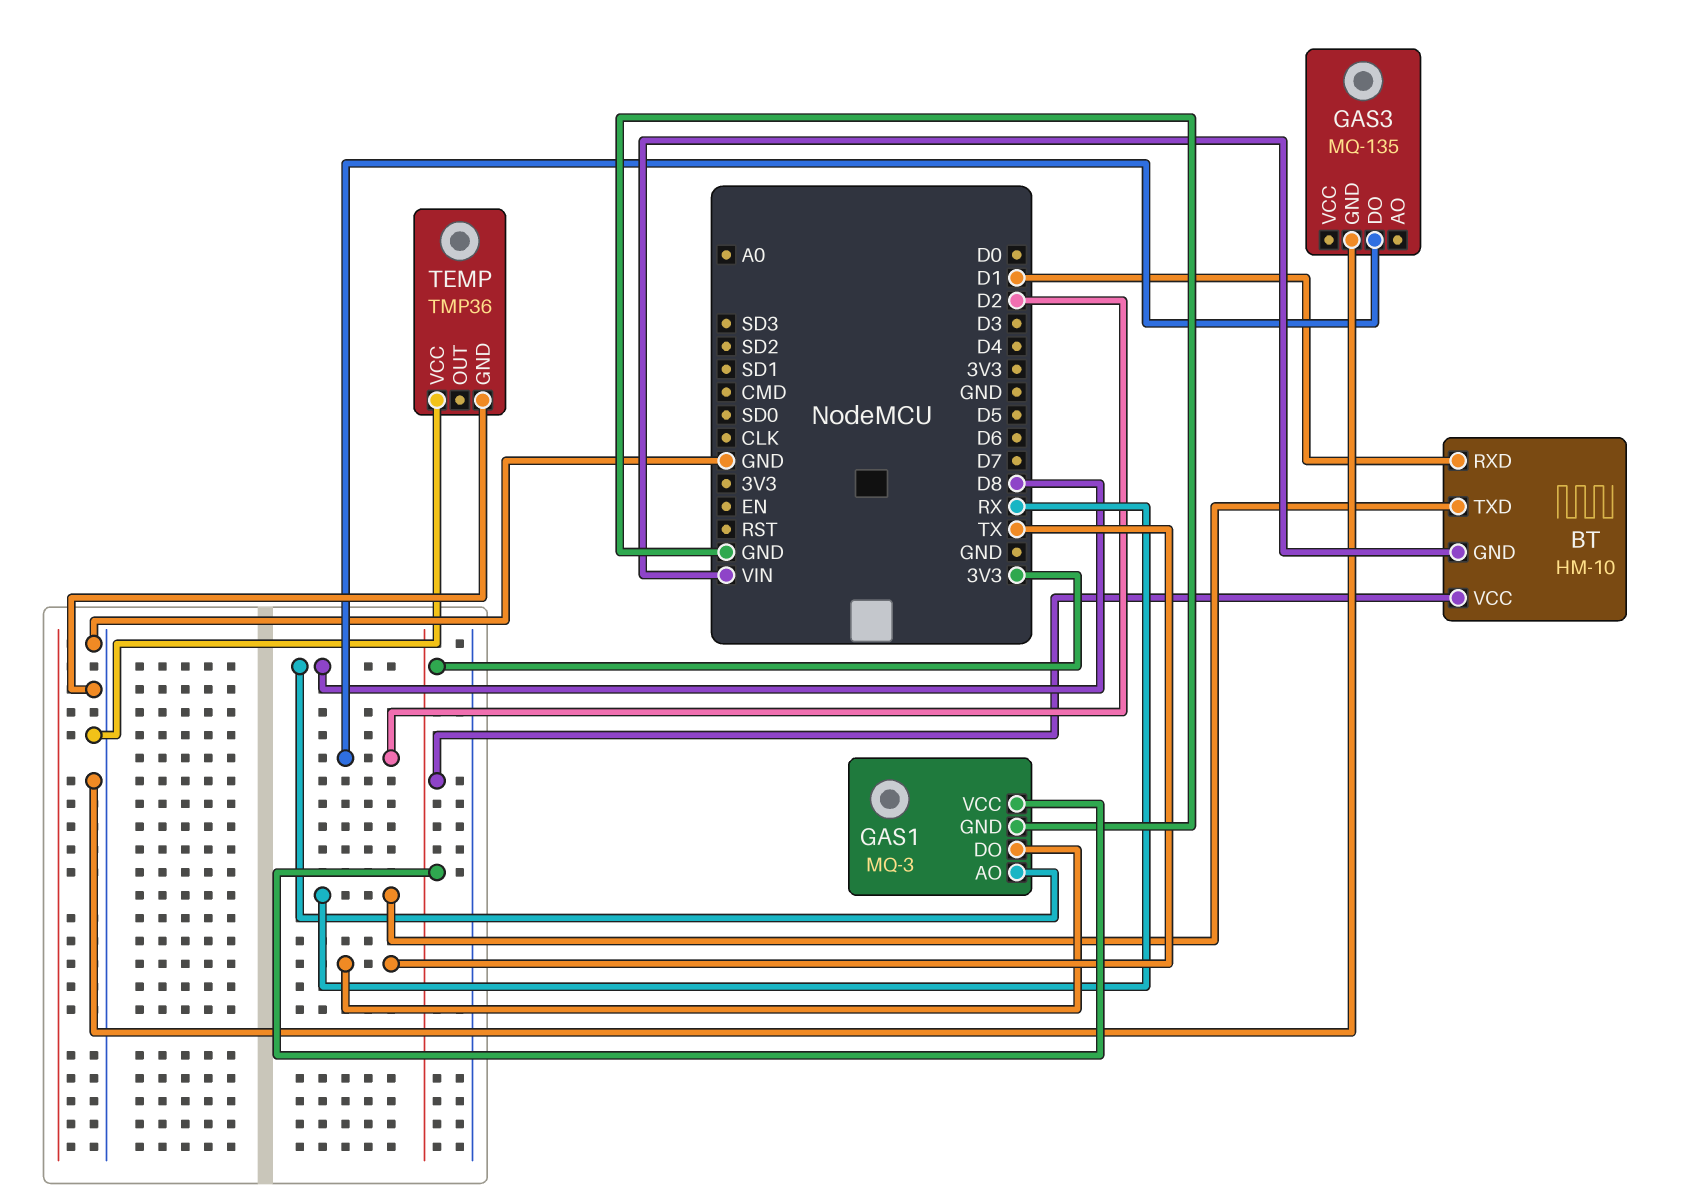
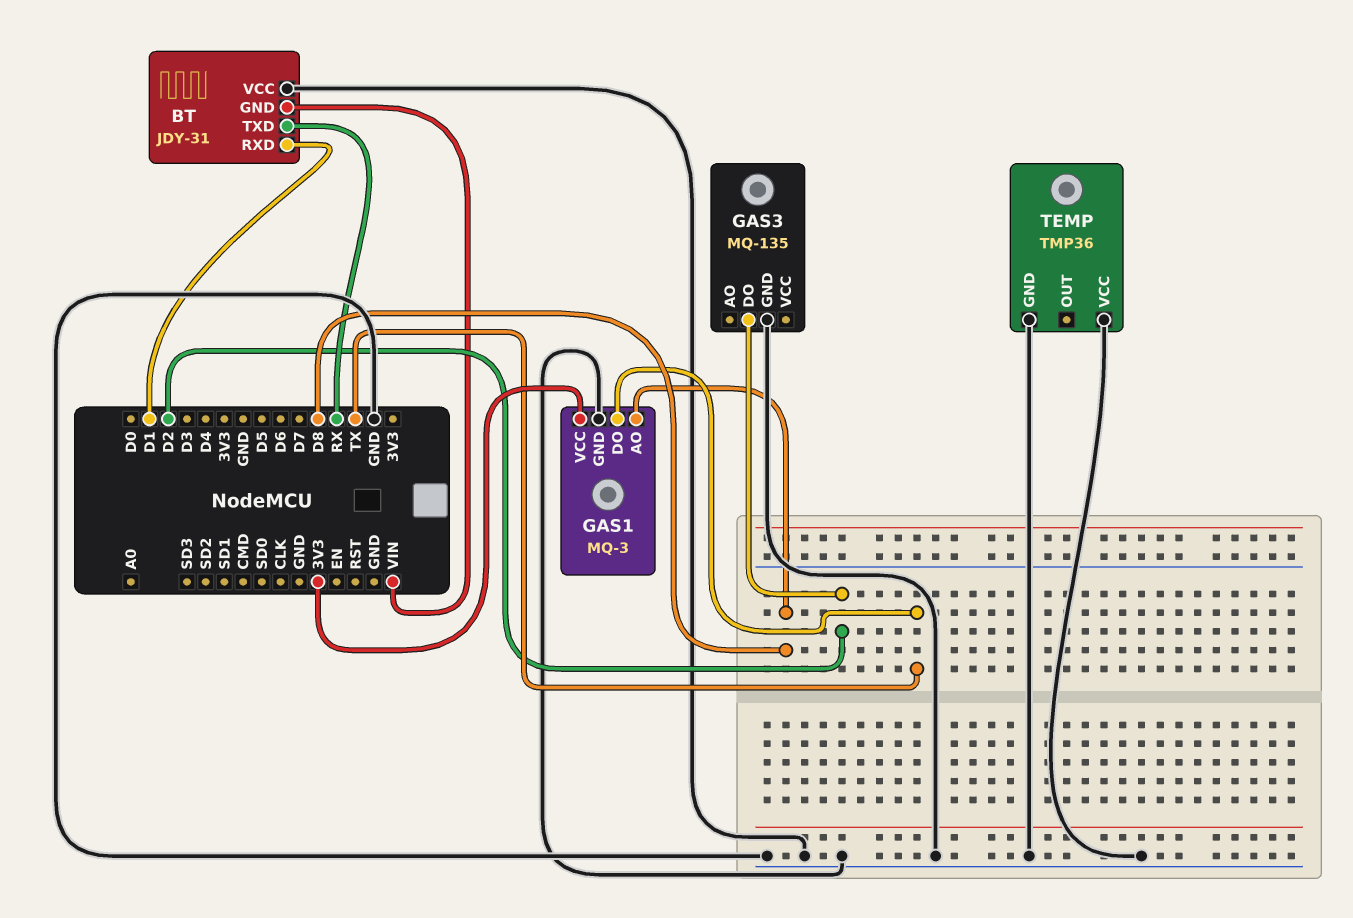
BT: HM-10 -> JDY-31
BT pin VCC: 3V3 -> GND

